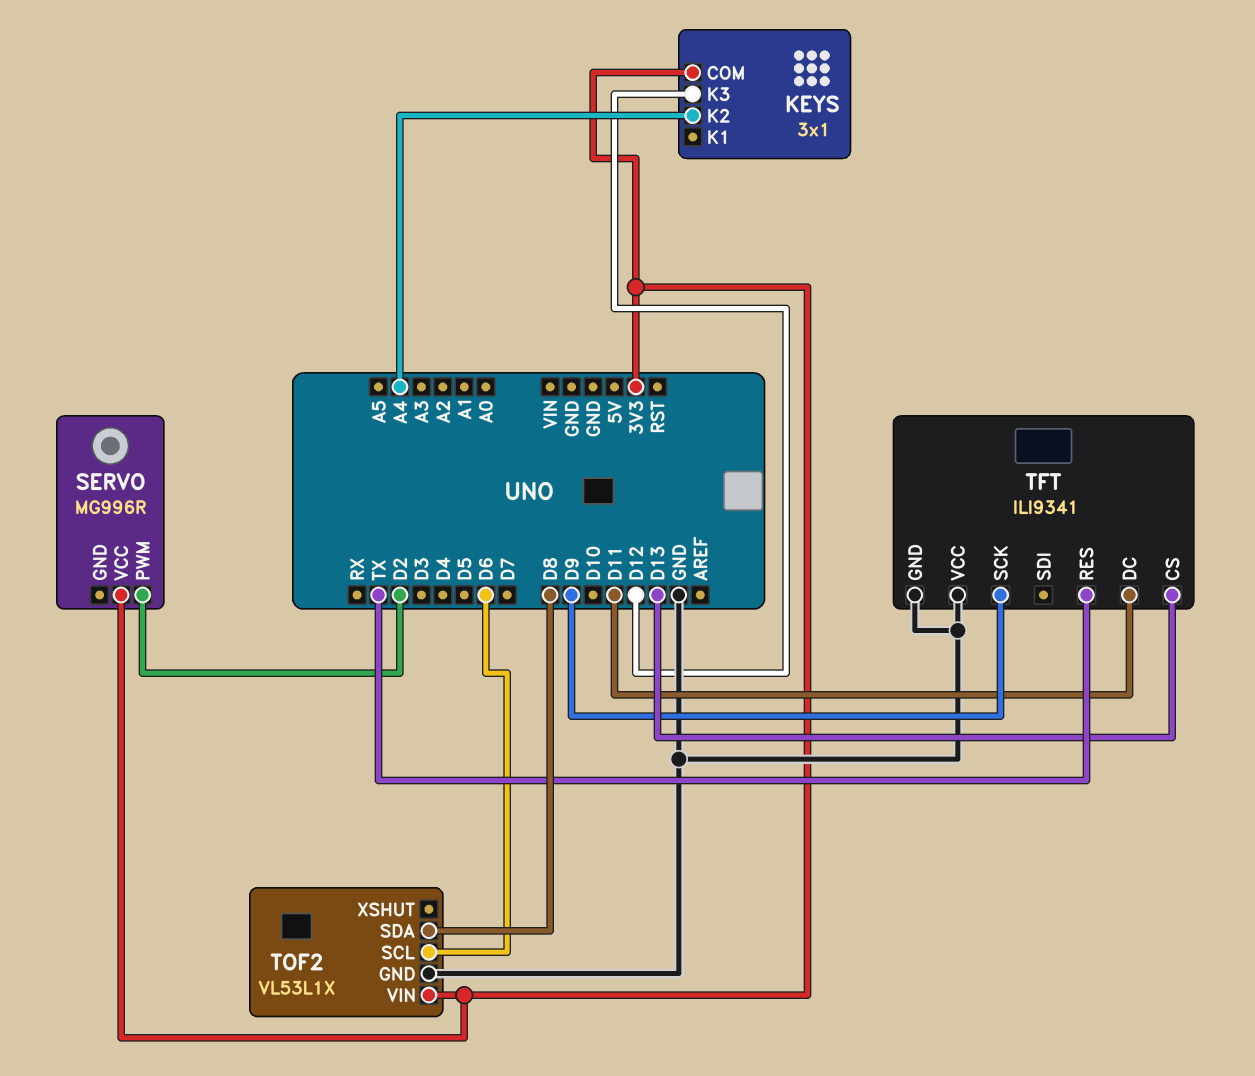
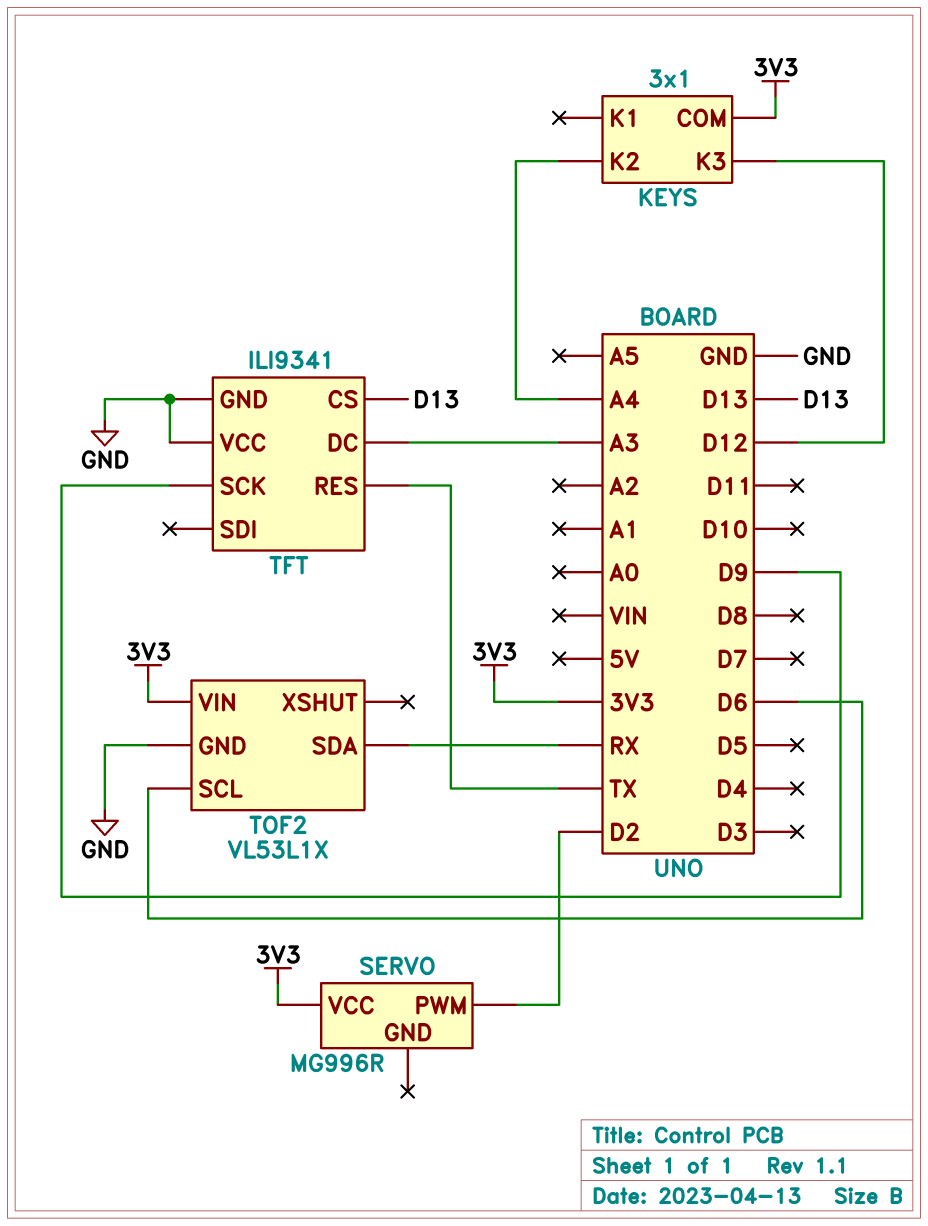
TFT pin DC: D11 -> A3
TOF2 pin SDA: D8 -> RX

